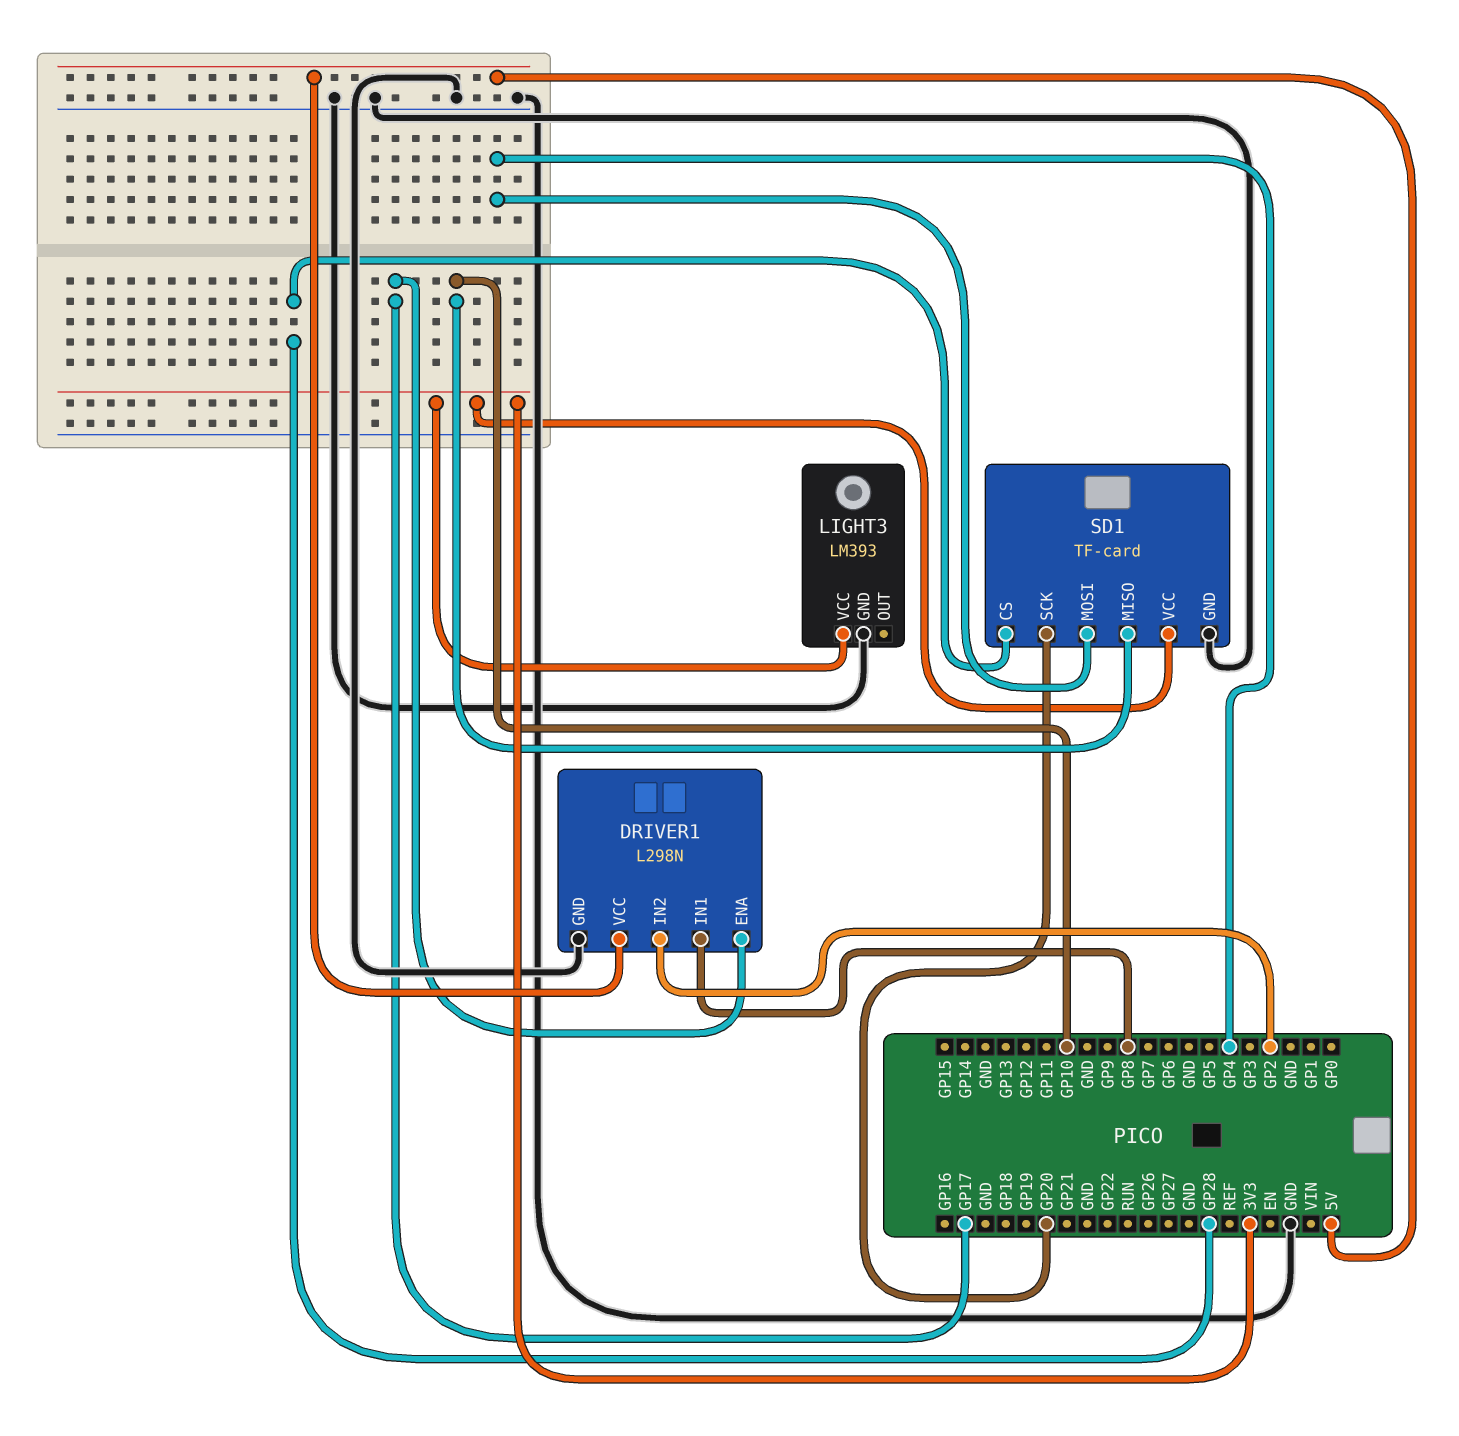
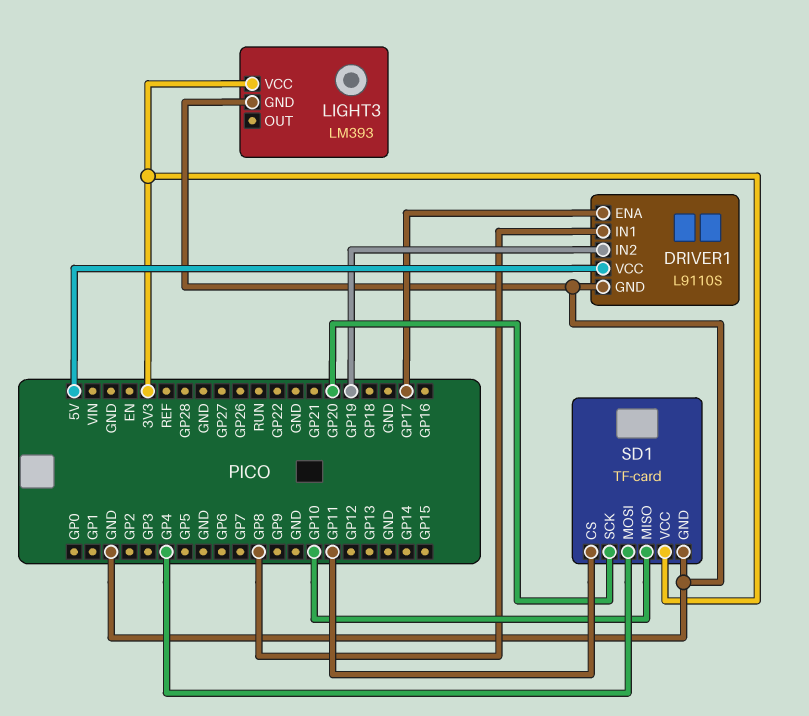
DRIVER1: L298N -> L9110S
DRIVER1 pin IN2: GP2 -> GP19
SD1 pin CS: GP28 -> GP11

